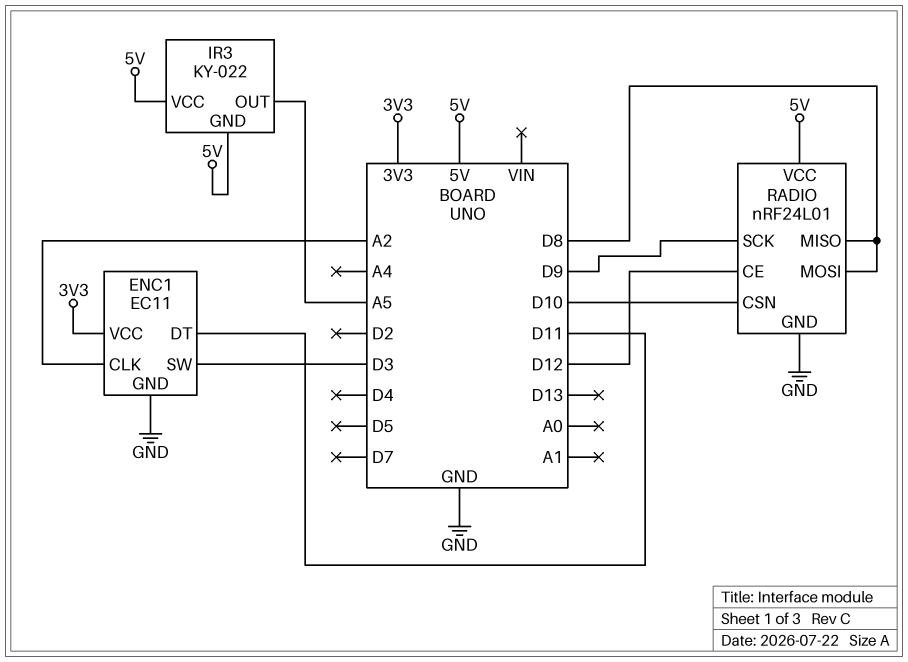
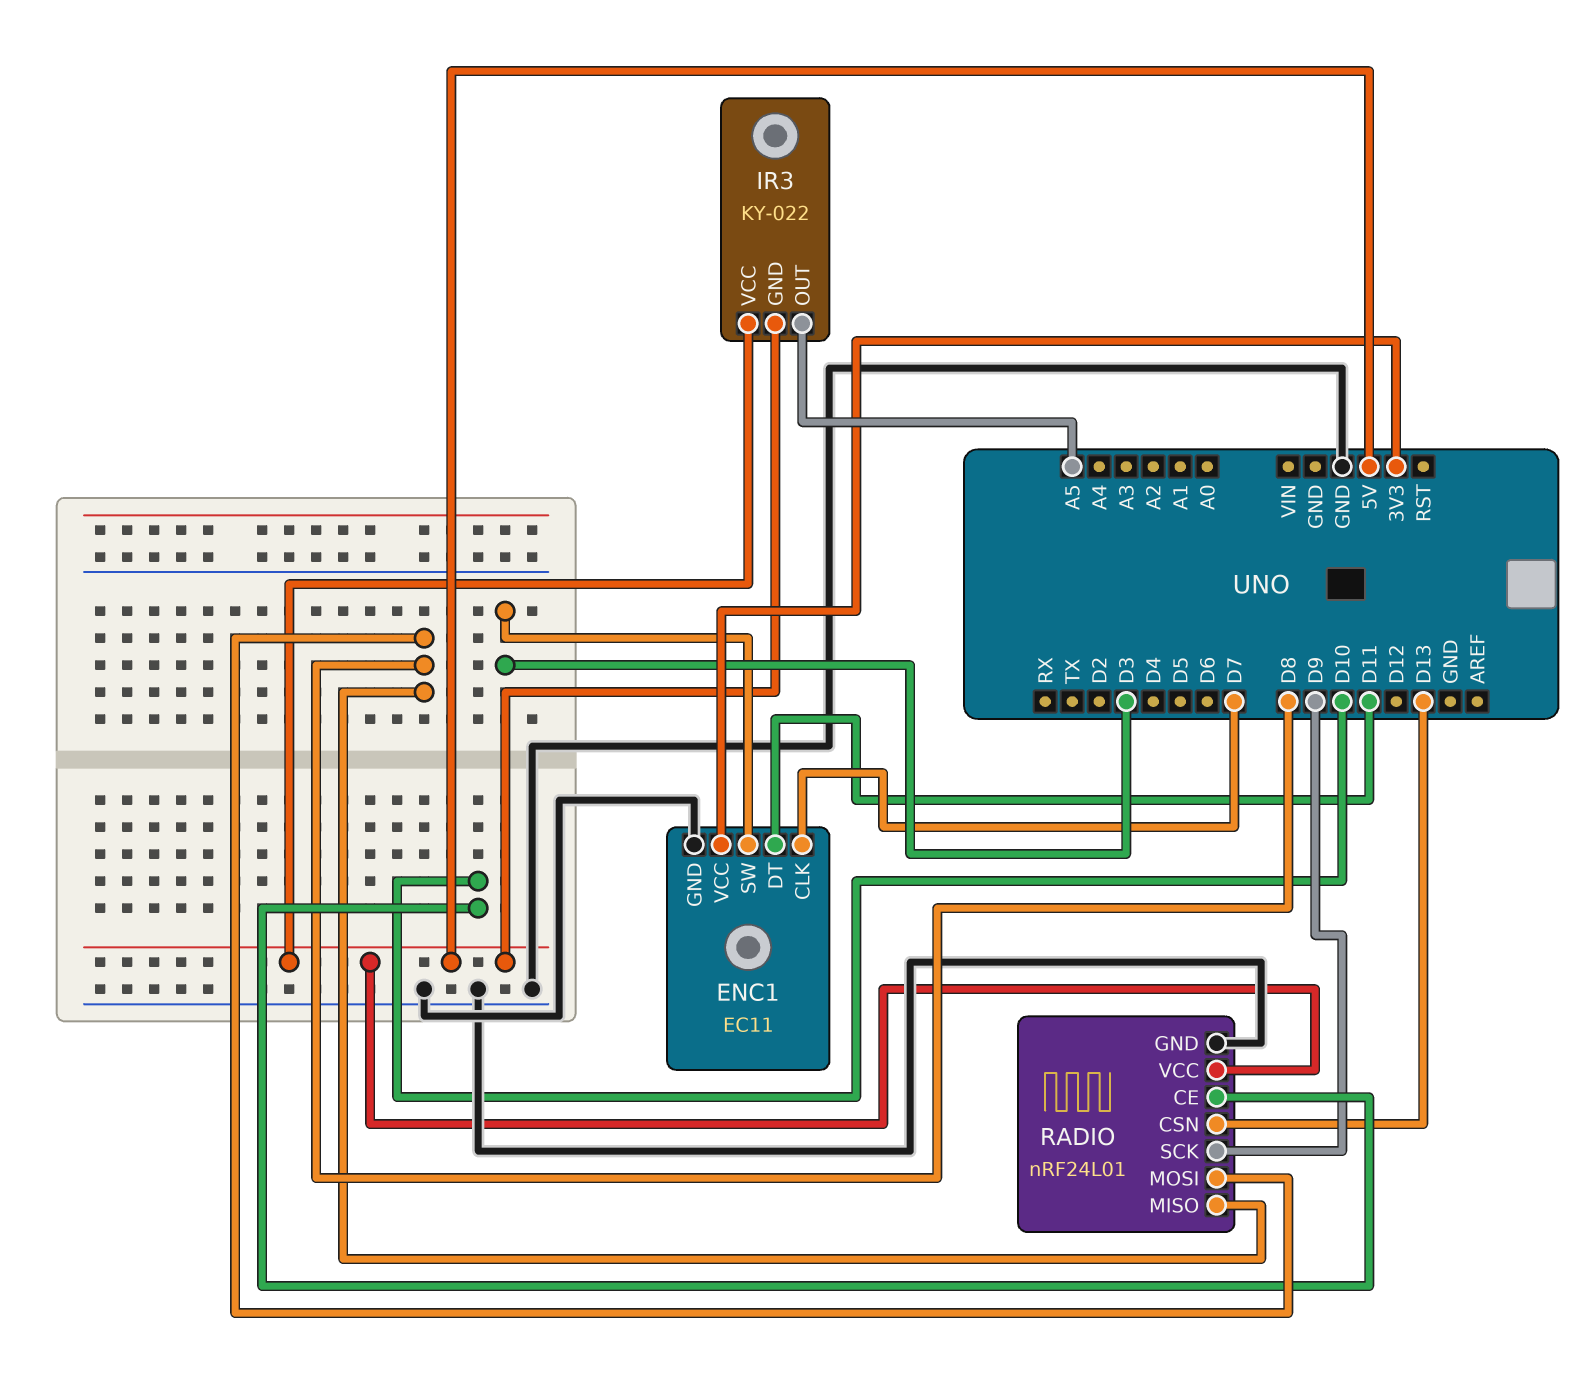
ENC1 pin CLK: A2 -> D7
RADIO pin CE: D12 -> D10
RADIO pin CSN: D10 -> D13

